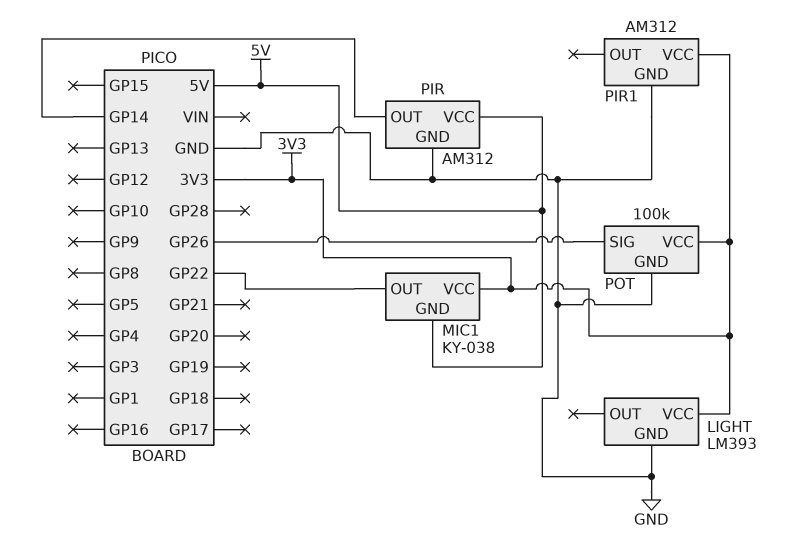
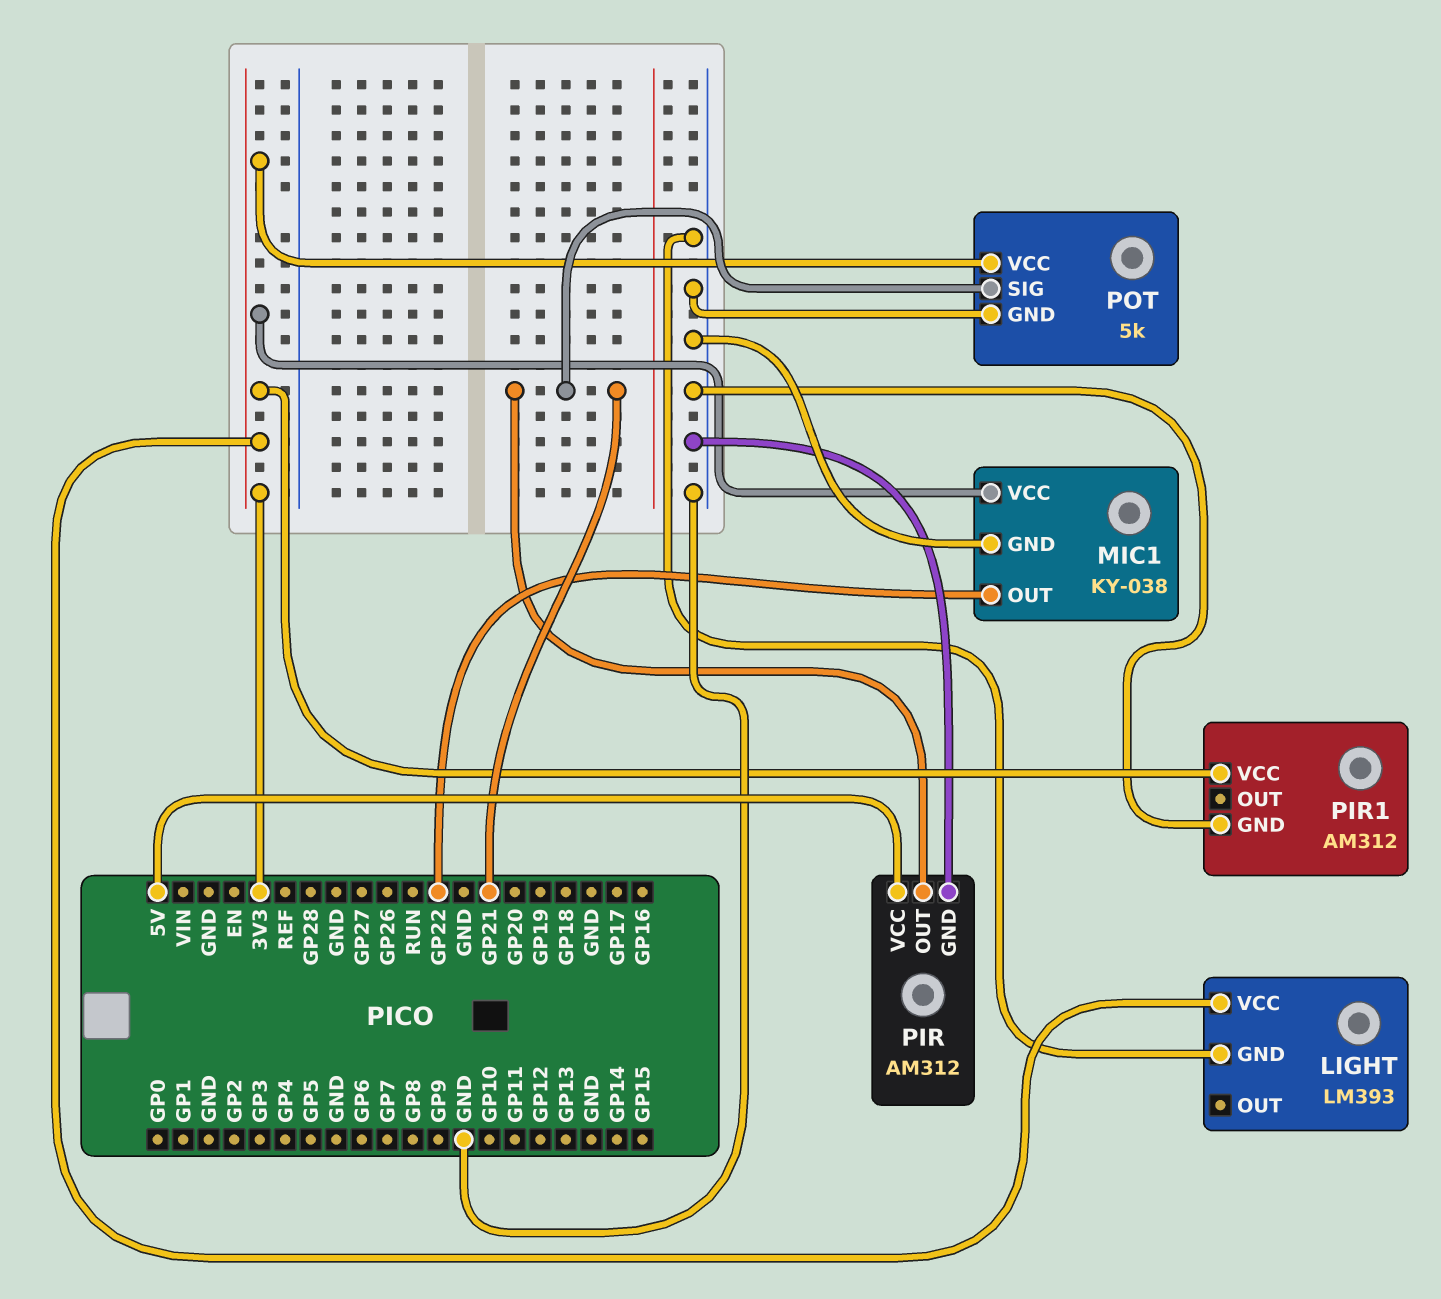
MIC1 pin GND: 5V -> GND
PIR pin OUT: GP14 -> GP21
POT: 100k -> 5k
POT pin SIG: GP26 -> GP21

